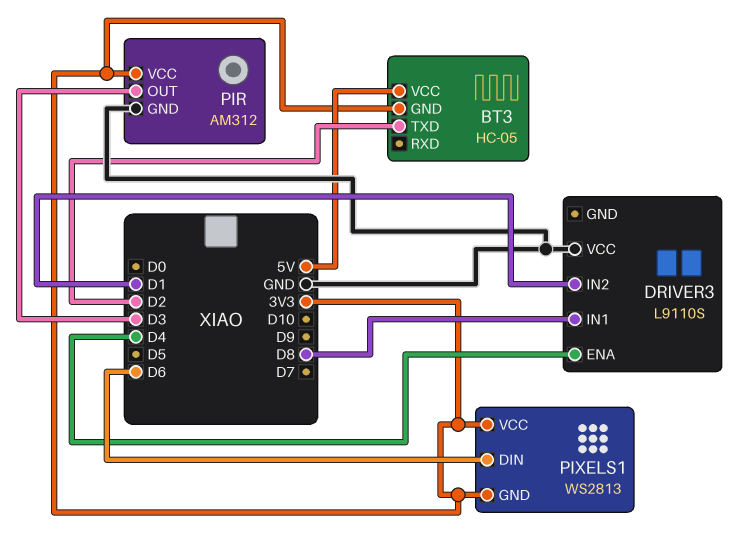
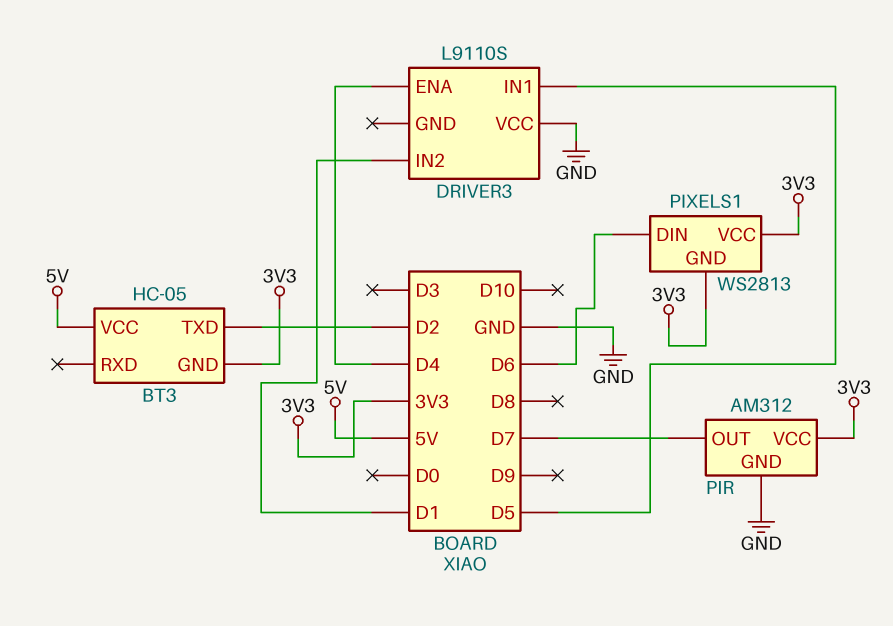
DRIVER3 pin IN1: D8 -> D5
PIR pin OUT: D3 -> D7

